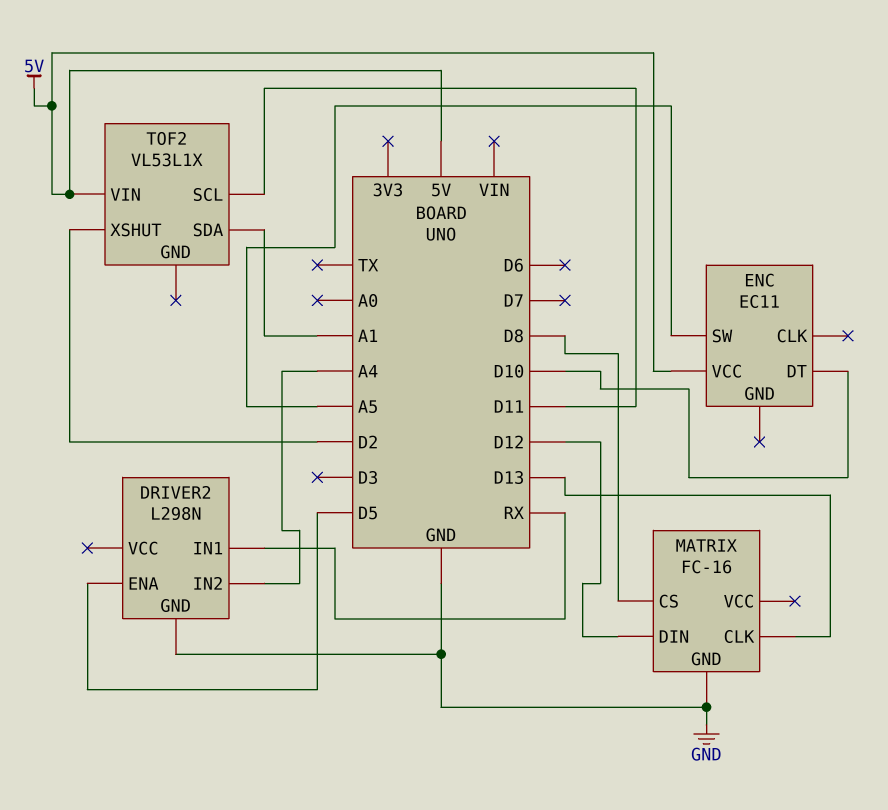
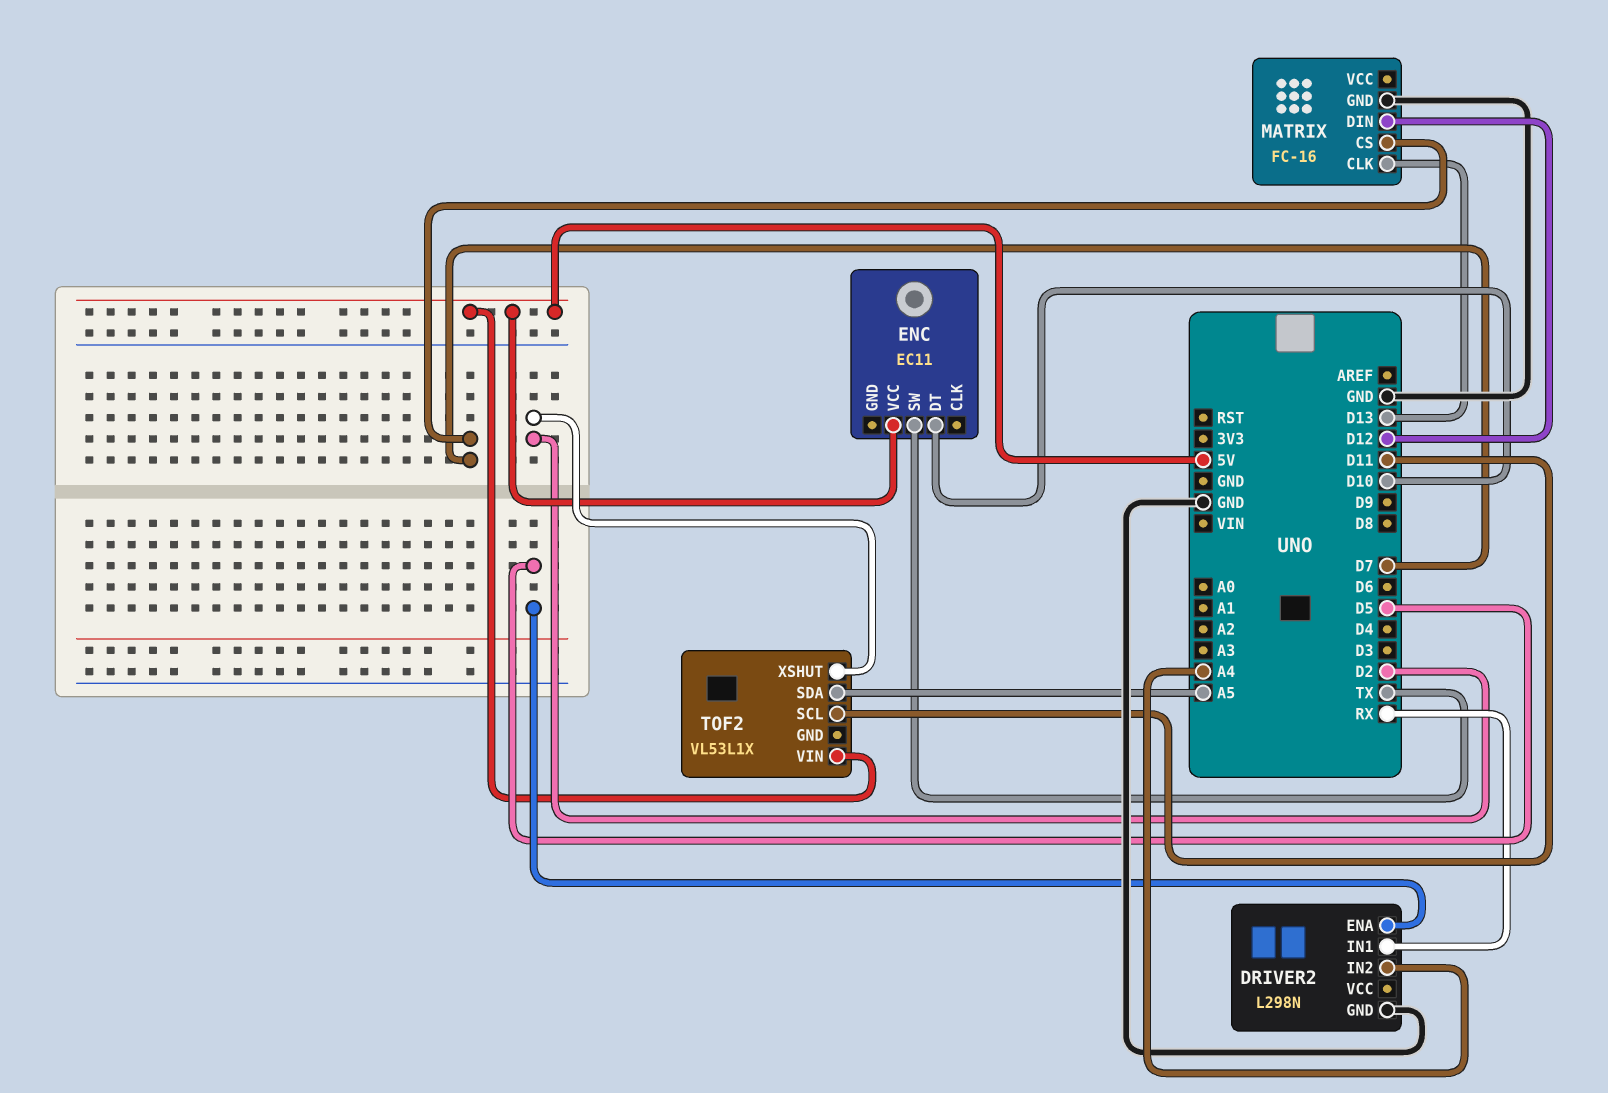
ENC pin SW: A5 -> TX
MATRIX pin CS: D8 -> D7
TOF2 pin SDA: A1 -> A5

